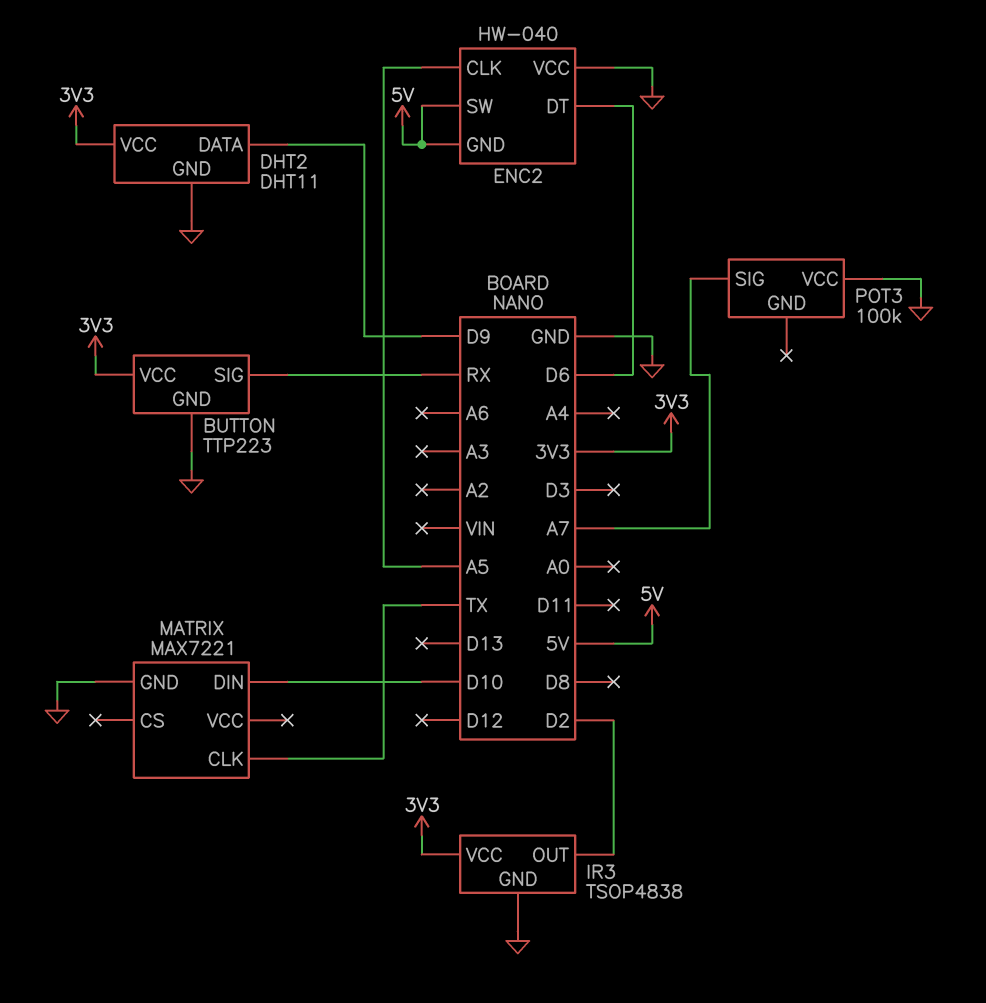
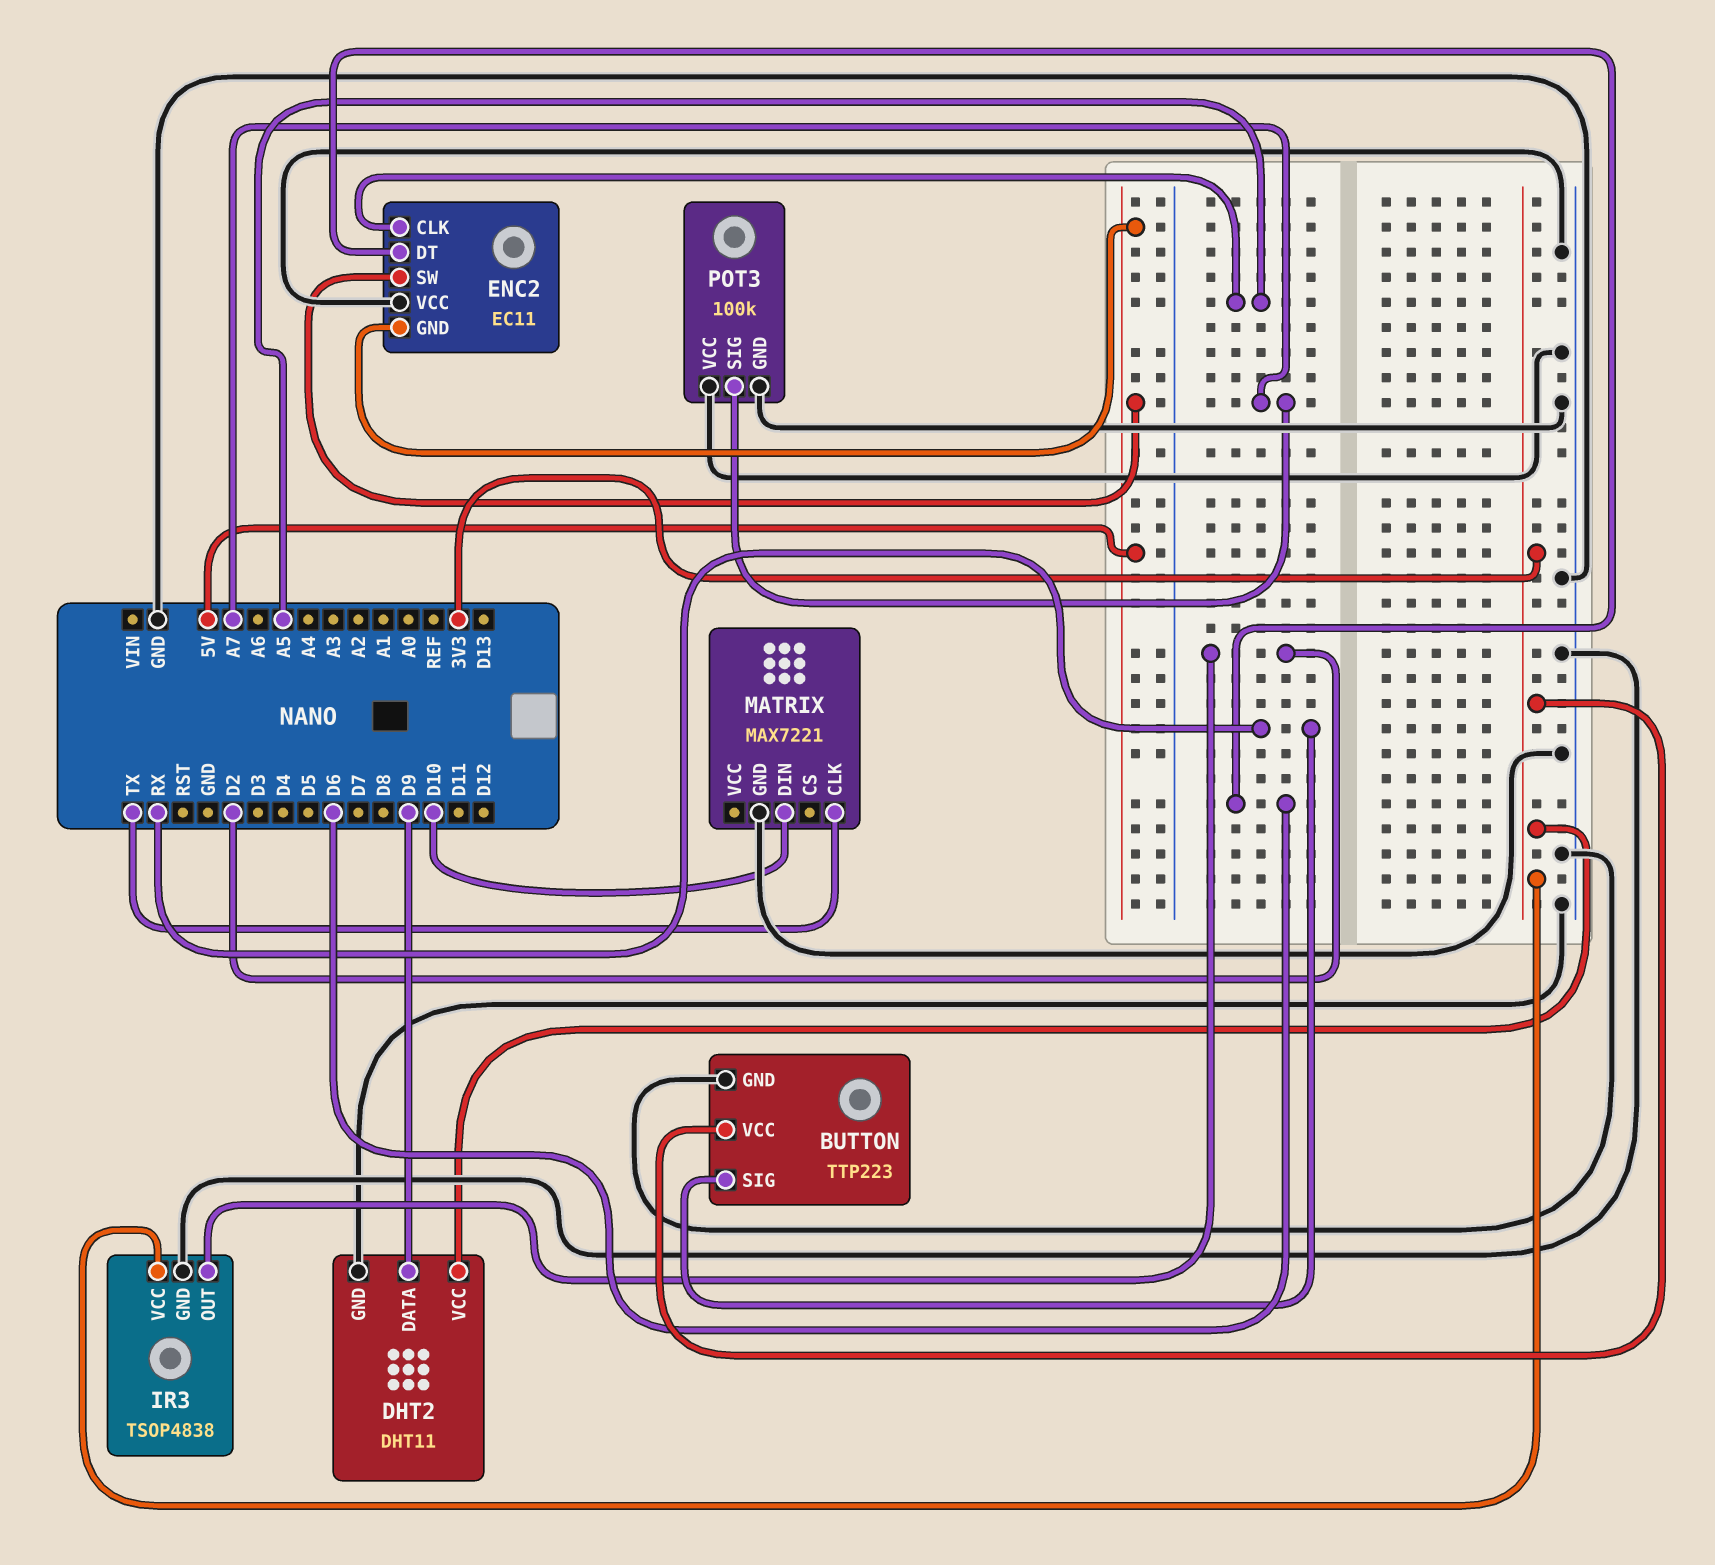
ENC2: HW-040 -> EC11
POT3 pin GND: none -> GND

